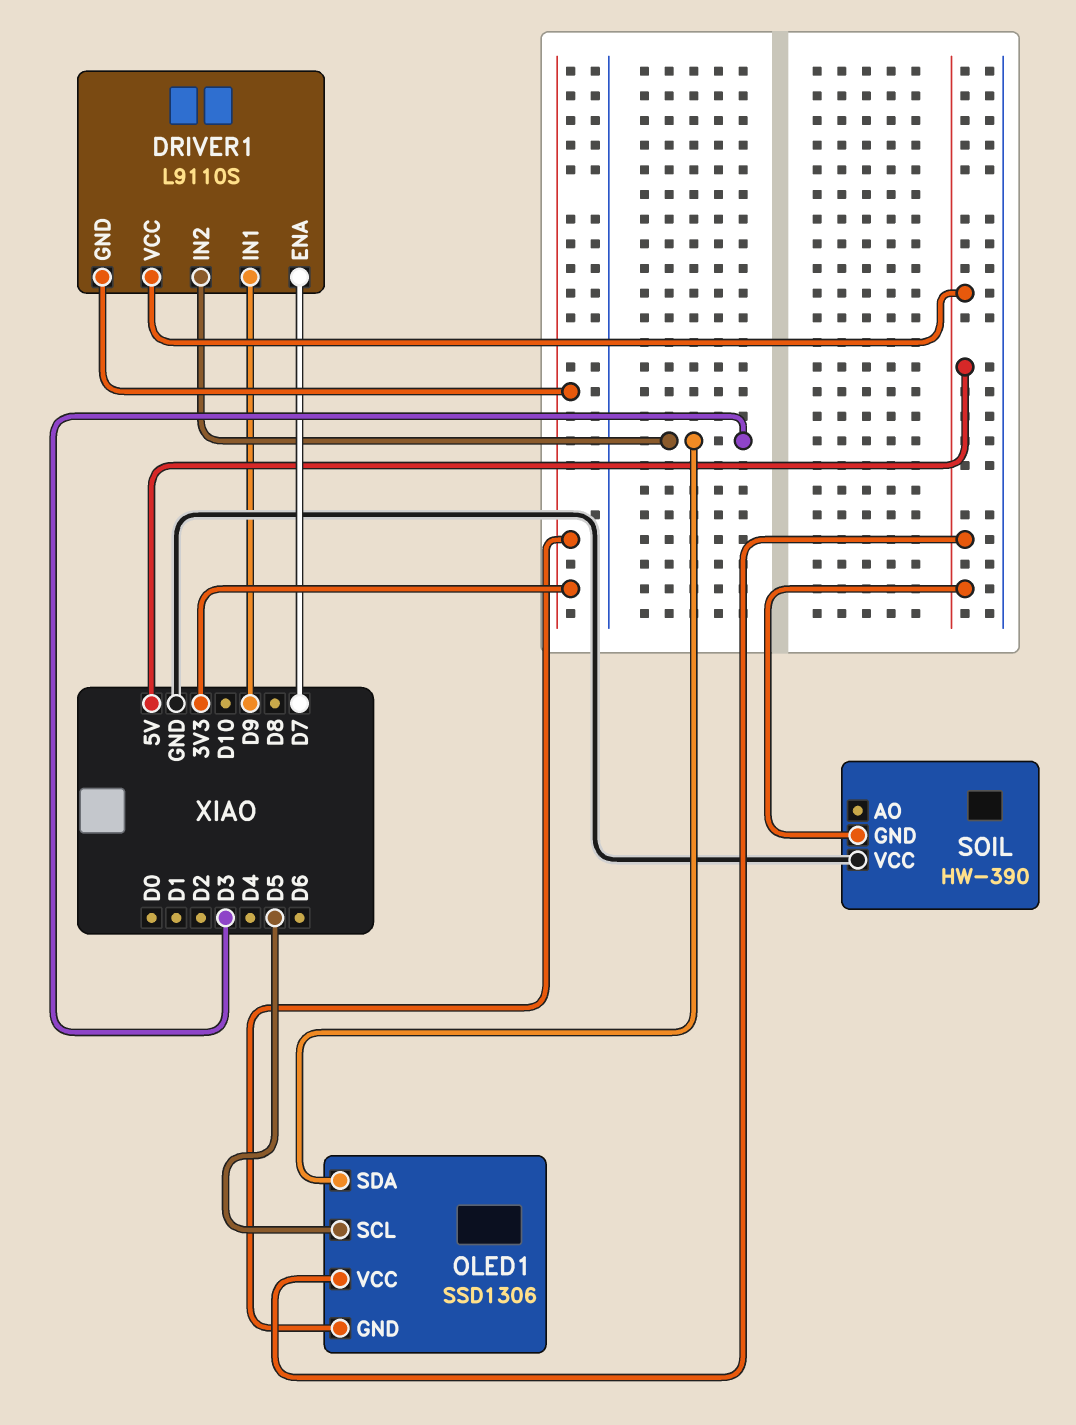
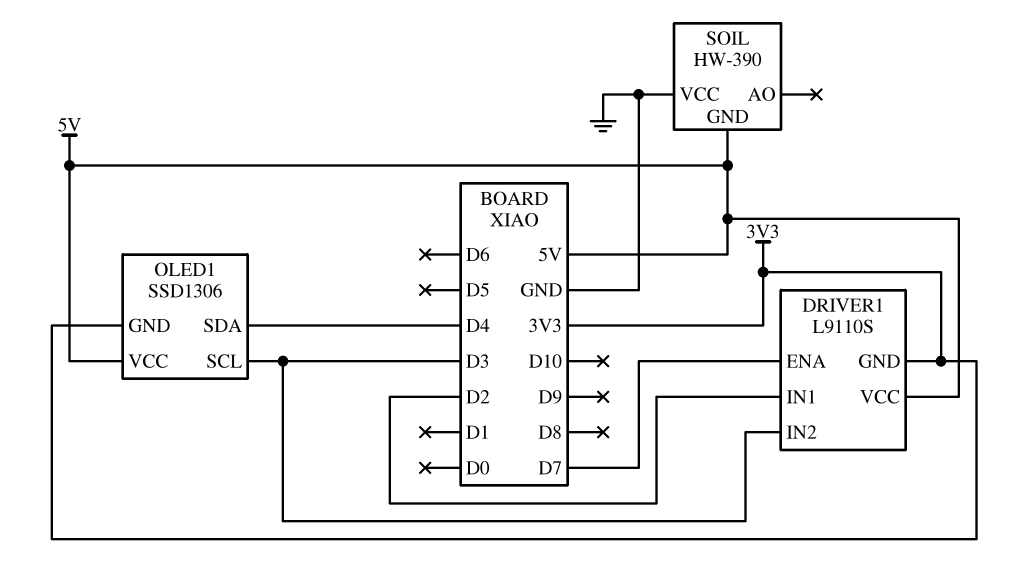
DRIVER1 pin IN1: D9 -> D2
OLED1 pin SCL: D5 -> D3
OLED1 pin SDA: D3 -> D4

